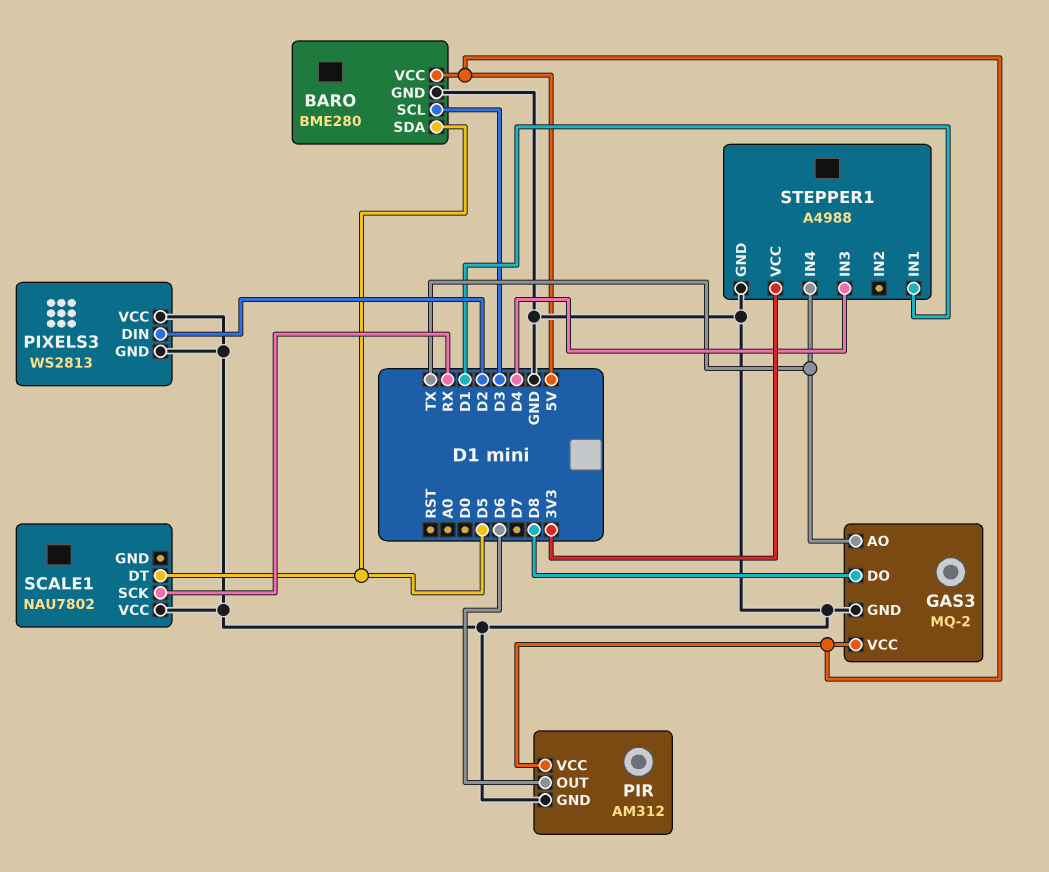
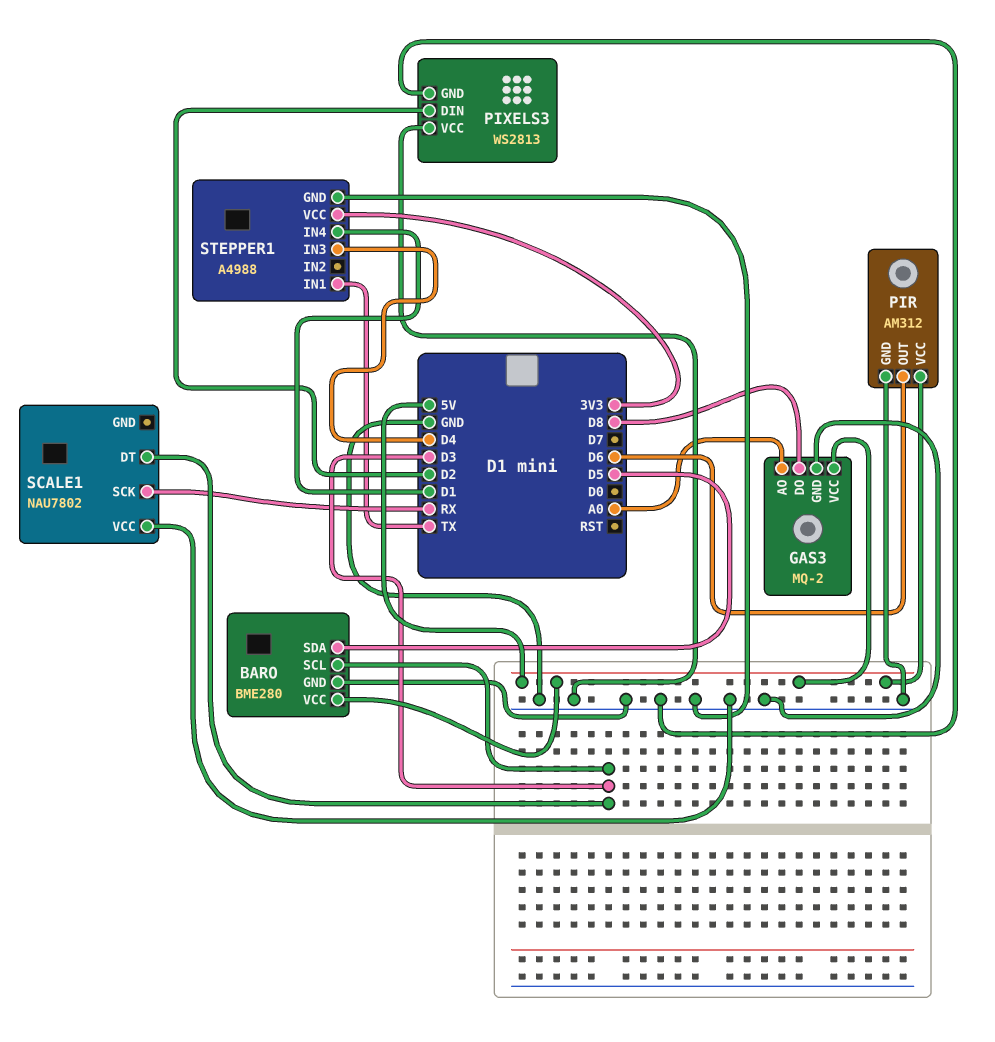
GAS3 pin AO: TX -> A0
SCALE1 pin DT: D5 -> D3
STEPPER1 pin IN1: D1 -> TX
STEPPER1 pin IN4: TX -> D1

